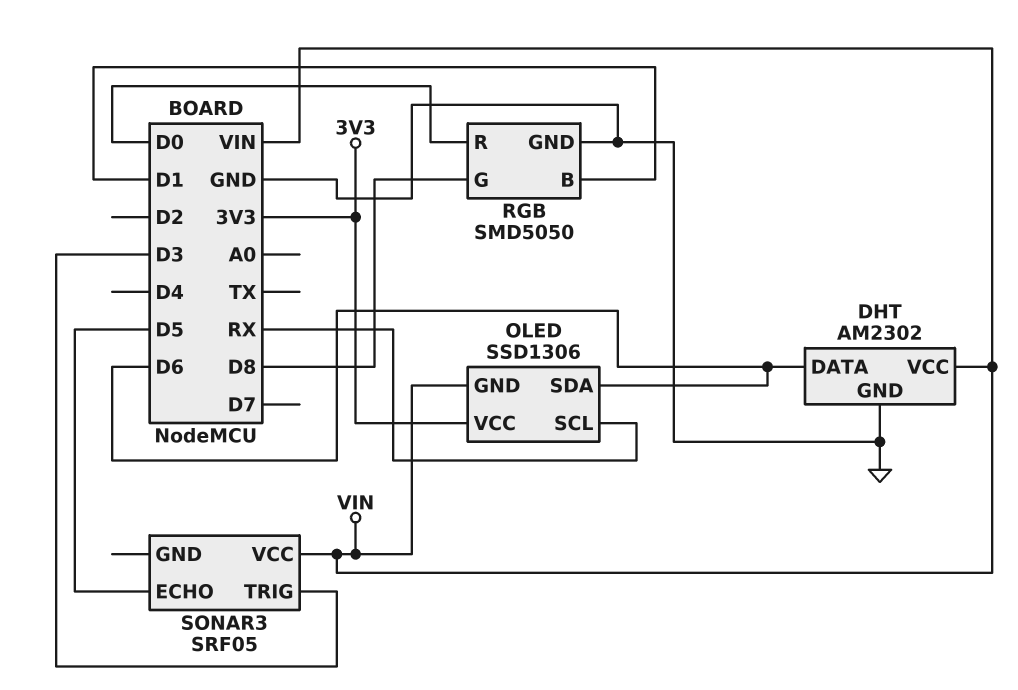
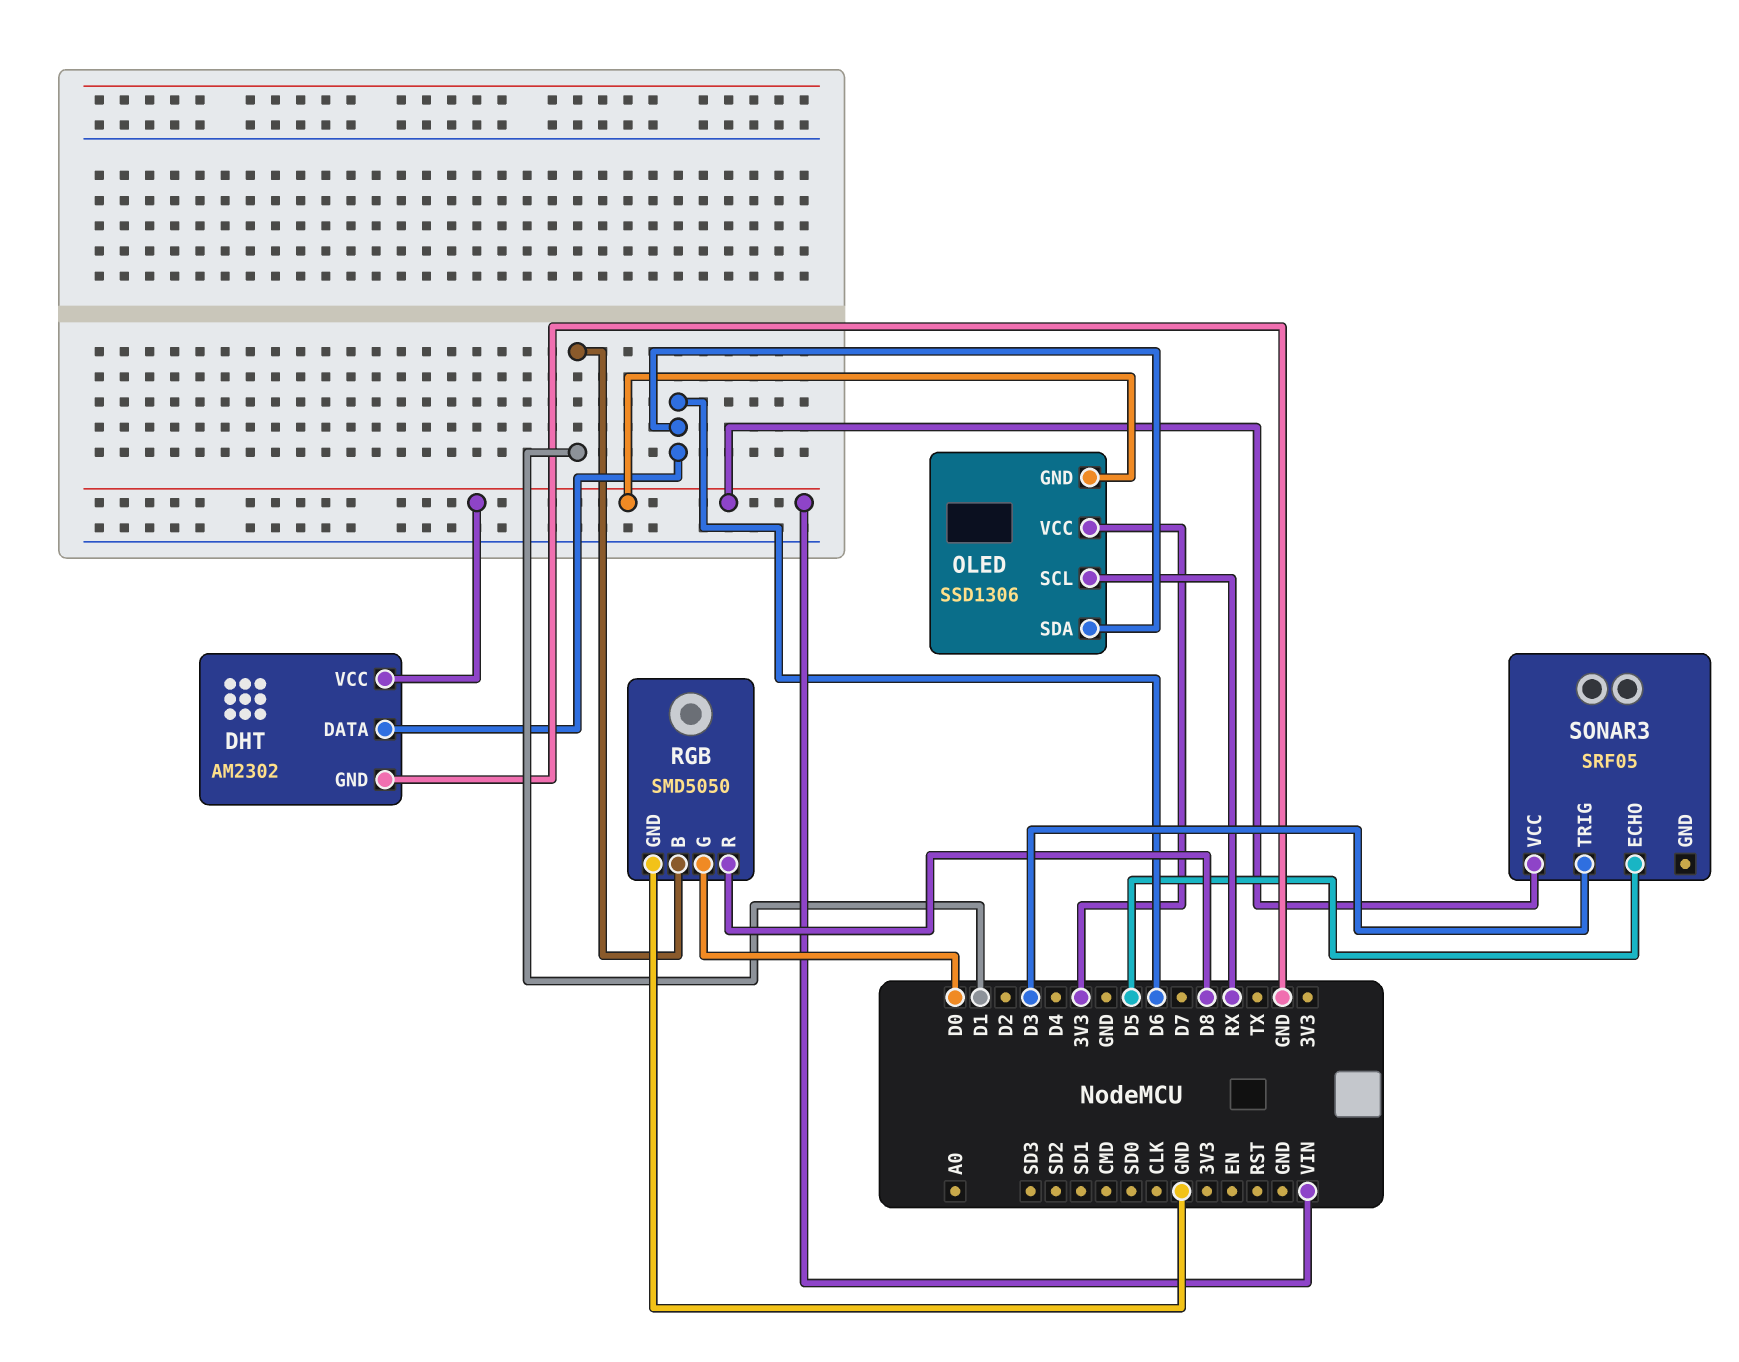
RGB pin G: D8 -> D0
RGB pin R: D0 -> D8

